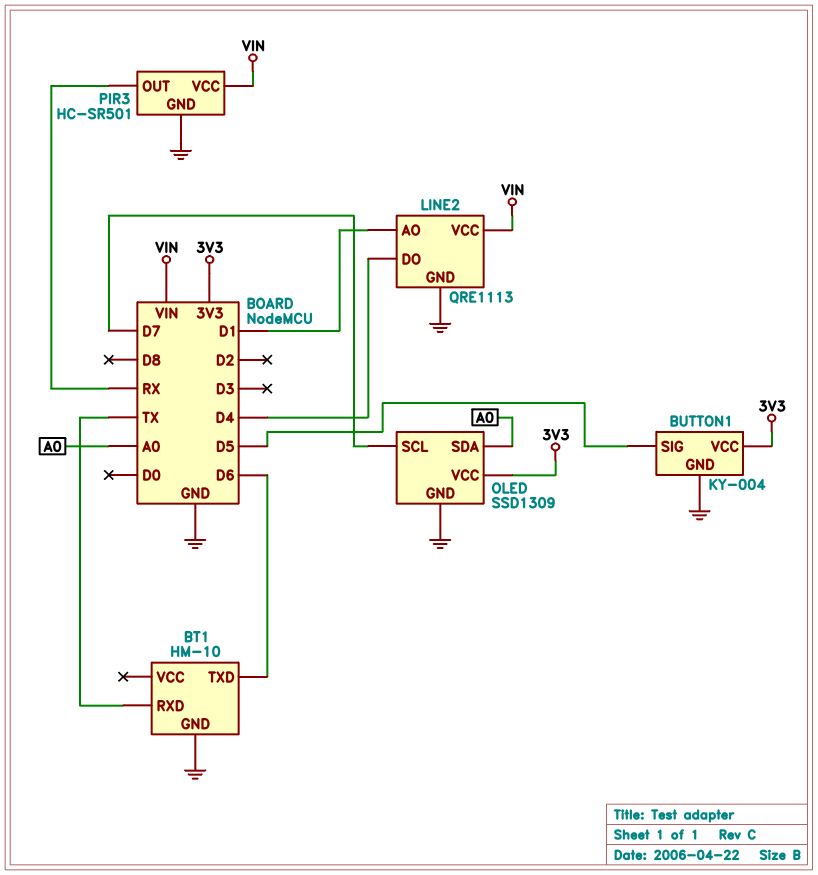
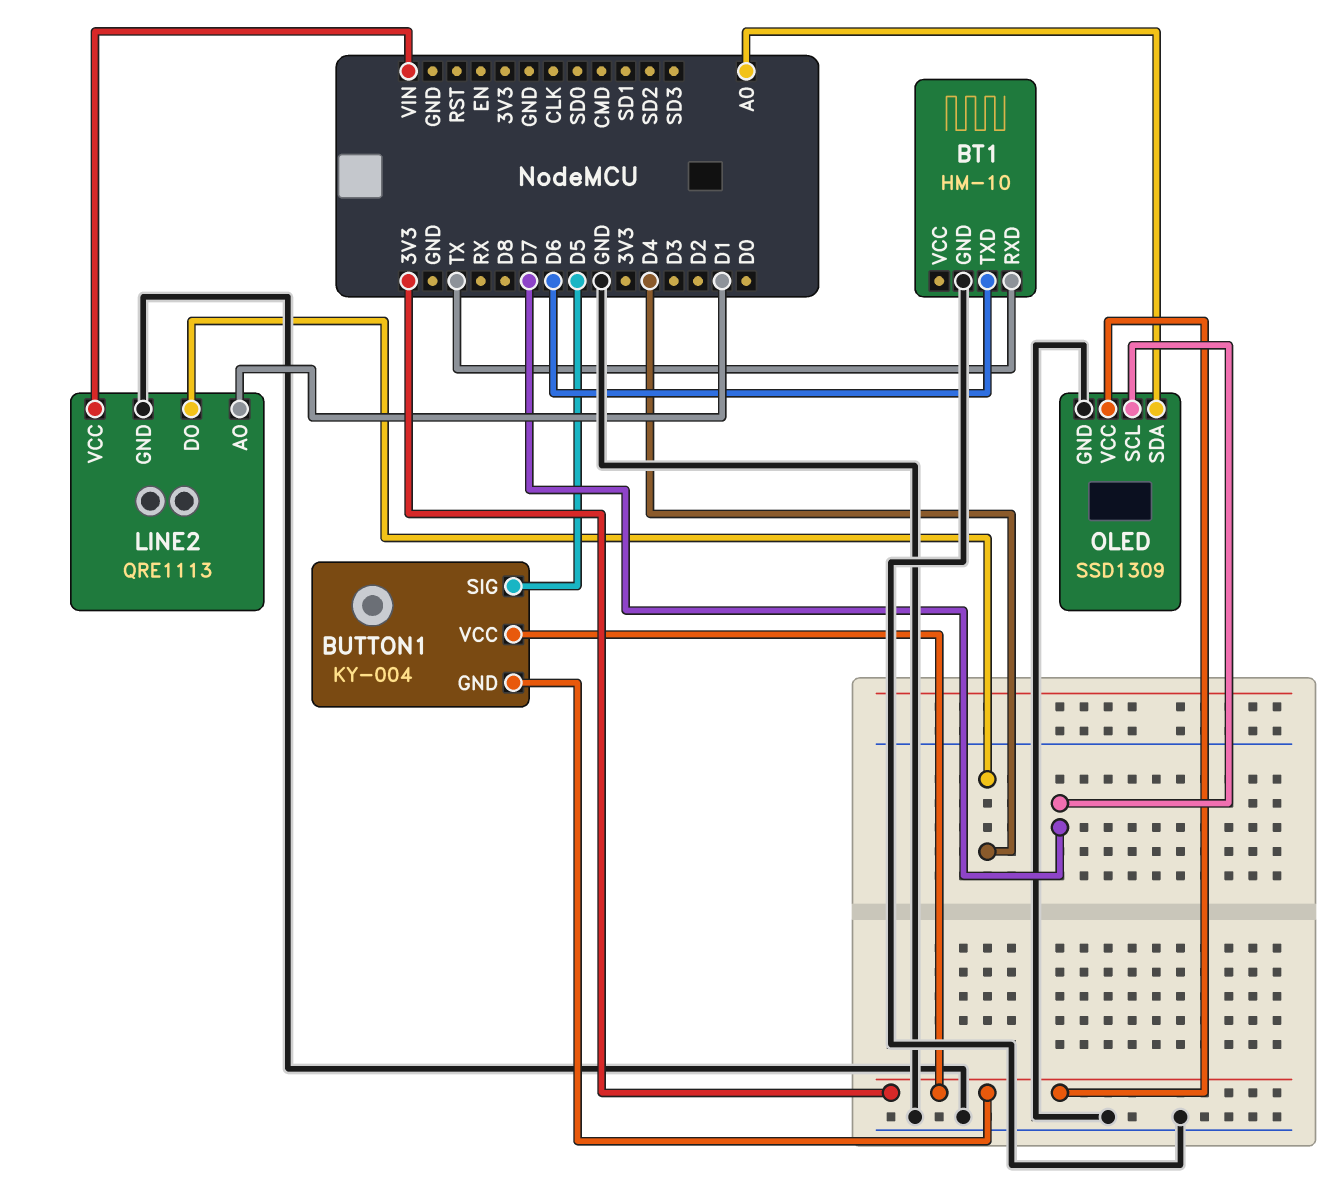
BUTTON1 pin GND: GND -> 3V3
PIR3: HC-SR501 -> none
PIR3 pin GND: GND -> none
PIR3 pin OUT: RX -> none
PIR3 pin VCC: VIN -> none

